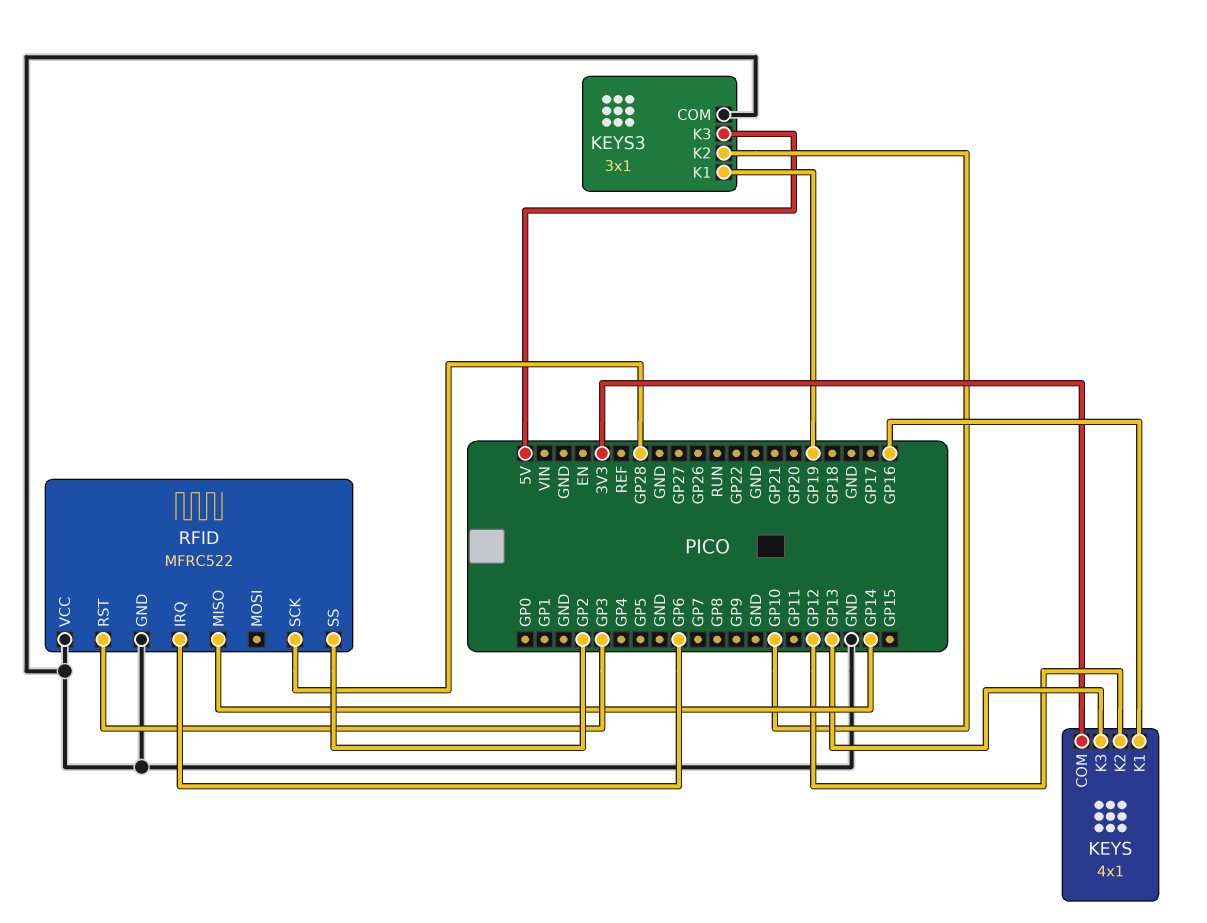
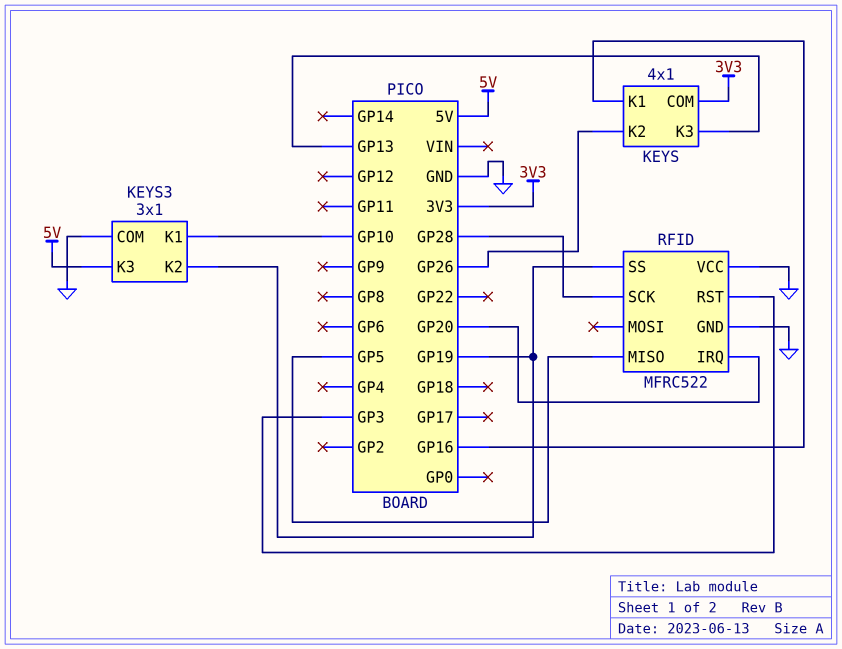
KEYS pin K2: GP12 -> GP26
KEYS3 pin K1: GP19 -> GP10
KEYS3 pin K2: GP10 -> GP19
RFID pin IRQ: GP6 -> GP20
RFID pin MISO: GP14 -> GP5
RFID pin SS: GP2 -> GP19

